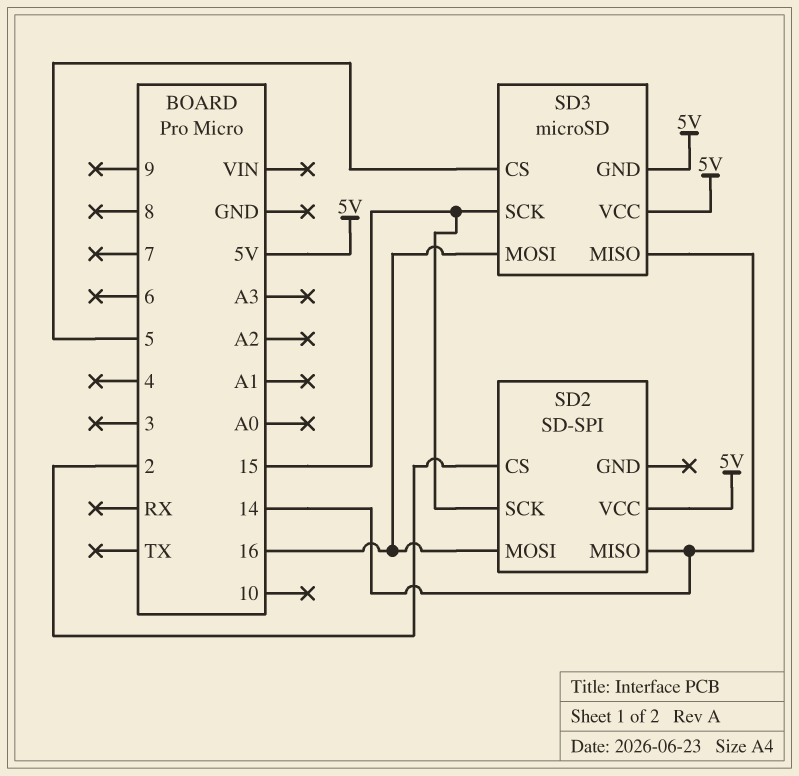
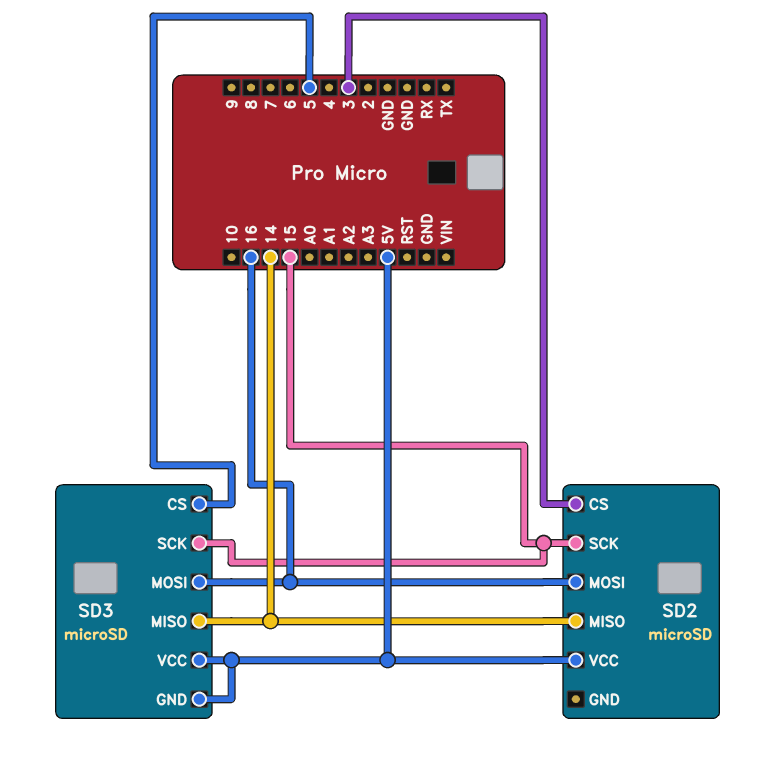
SD2: SD-SPI -> microSD
SD2 pin CS: 2 -> 3

